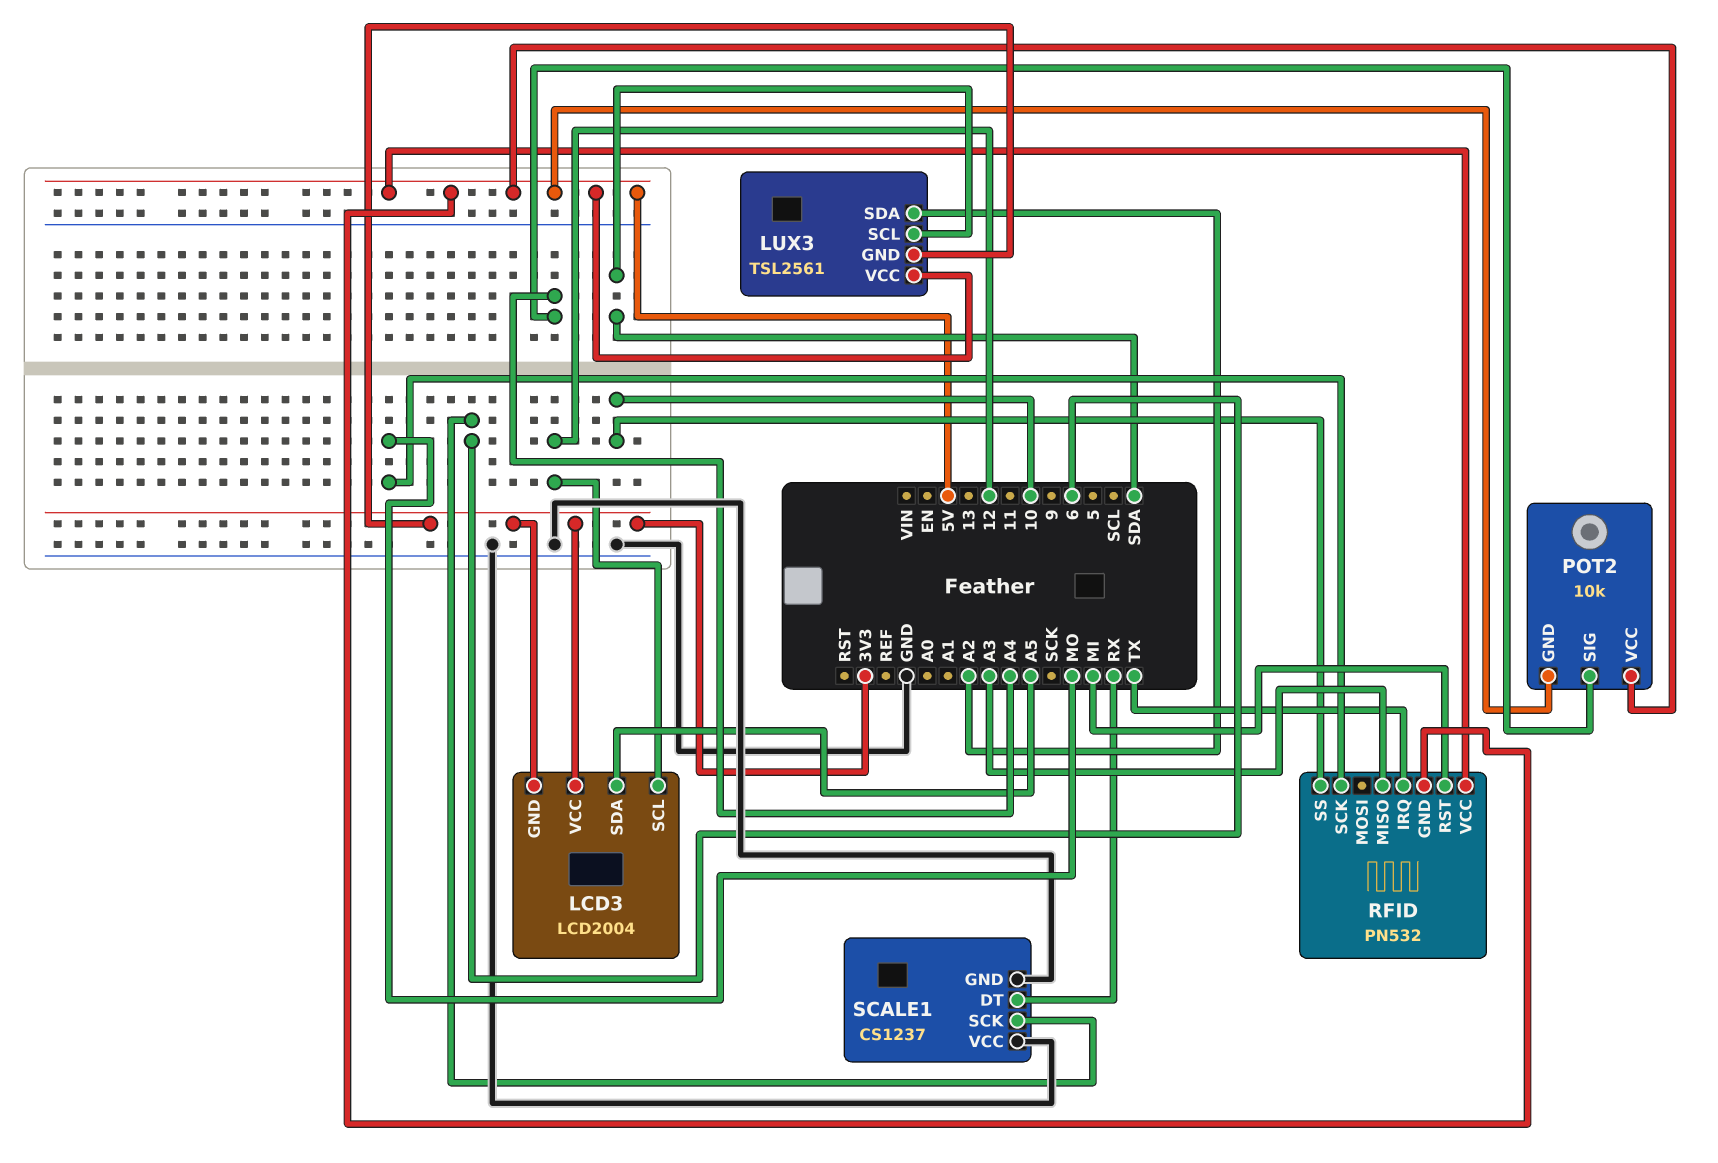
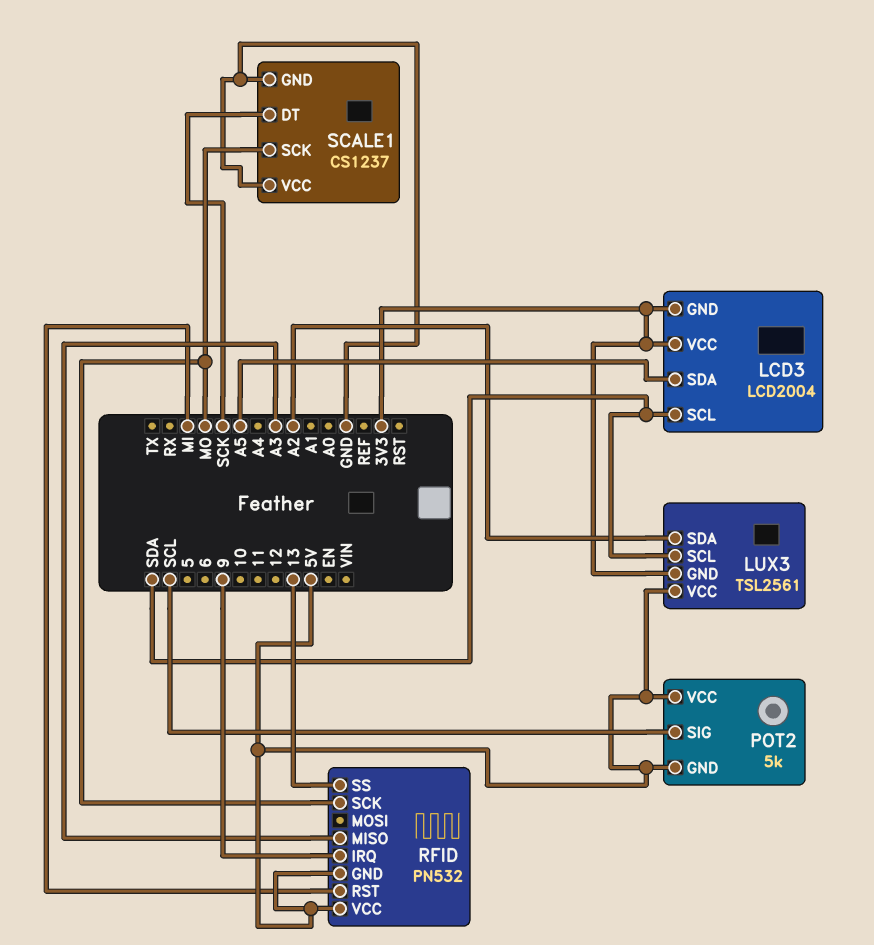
LCD3 pin SCL: 12 -> SDA
POT2: 10k -> 5k
POT2 pin SIG: A4 -> SCL
RFID pin IRQ: TX -> 9
RFID pin SS: 10 -> 13
SCALE1 pin DT: RX -> SCK
SCALE1 pin SCK: 6 -> MO

